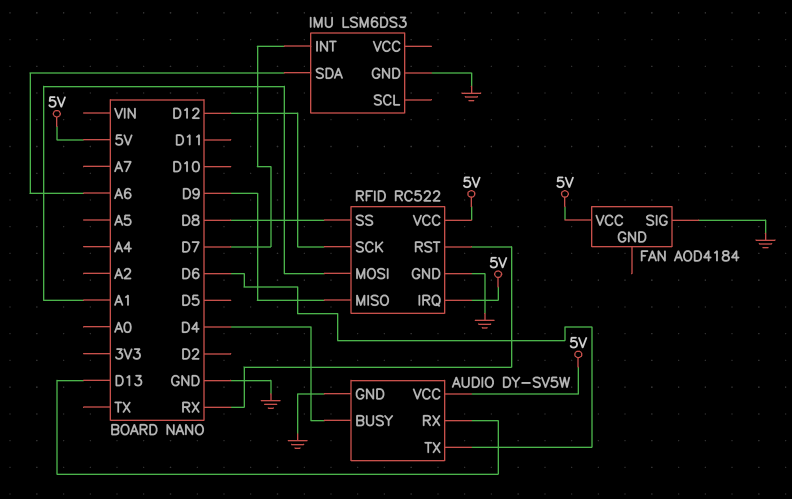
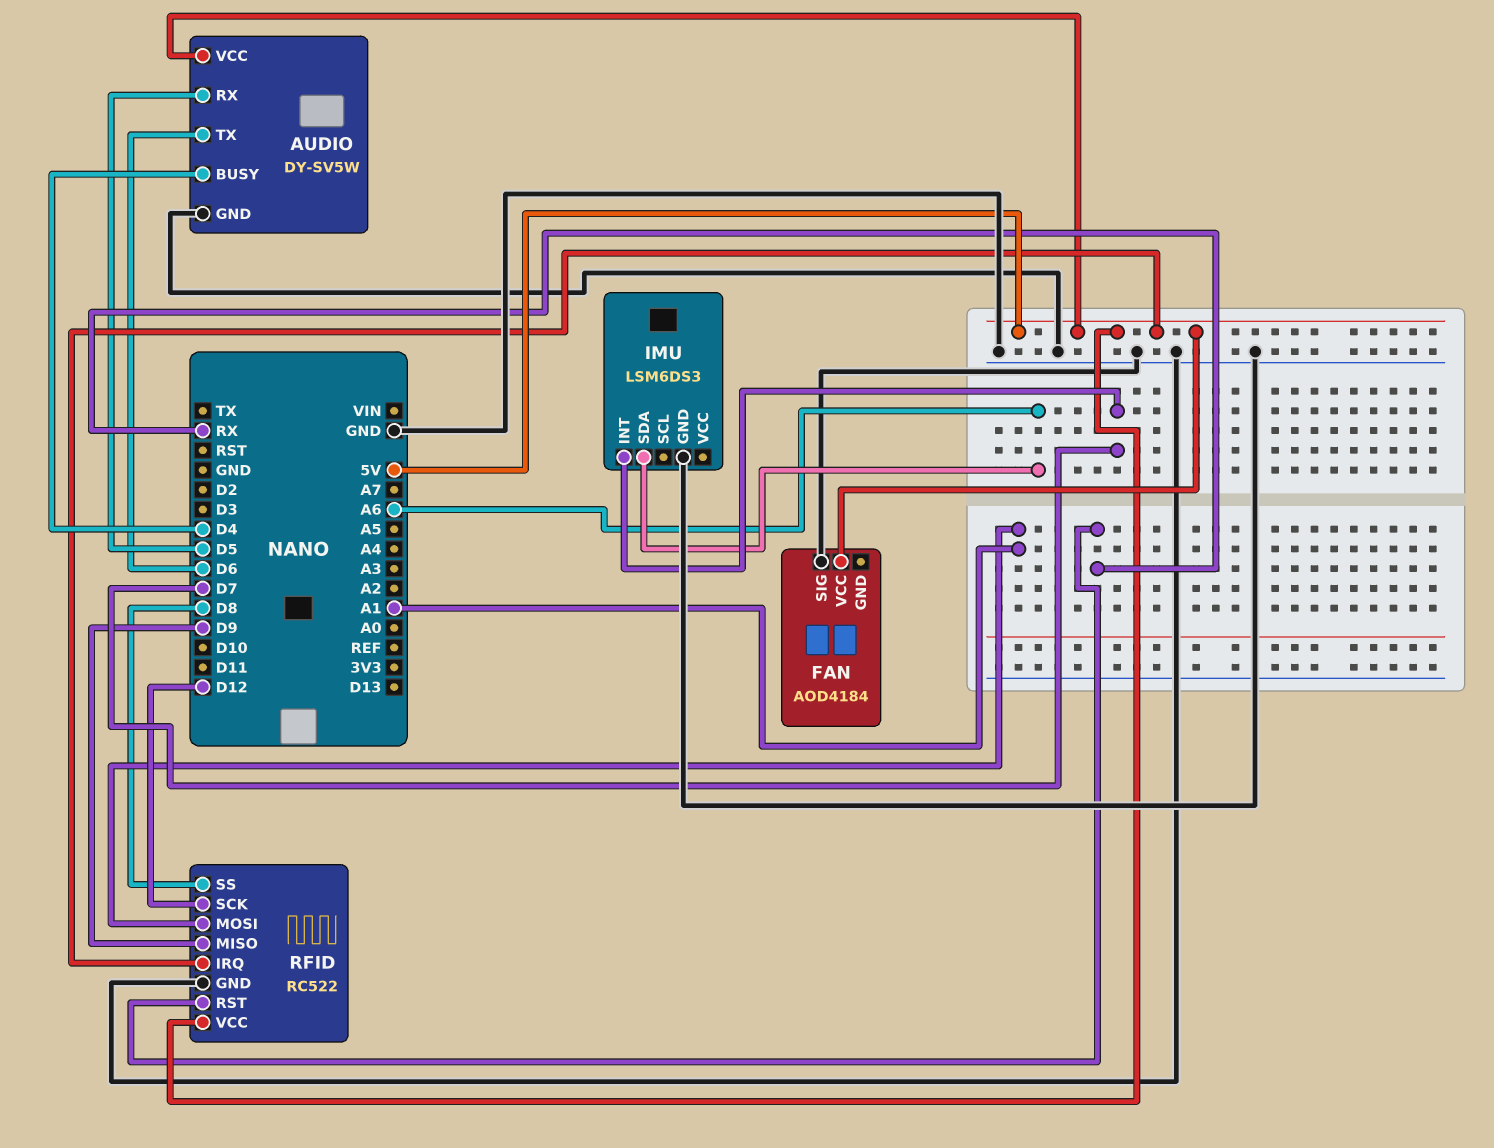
AUDIO pin RX: D13 -> D5

